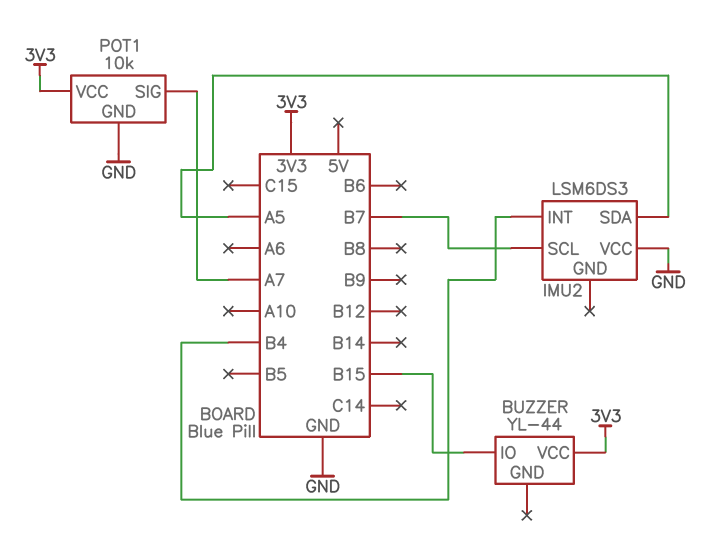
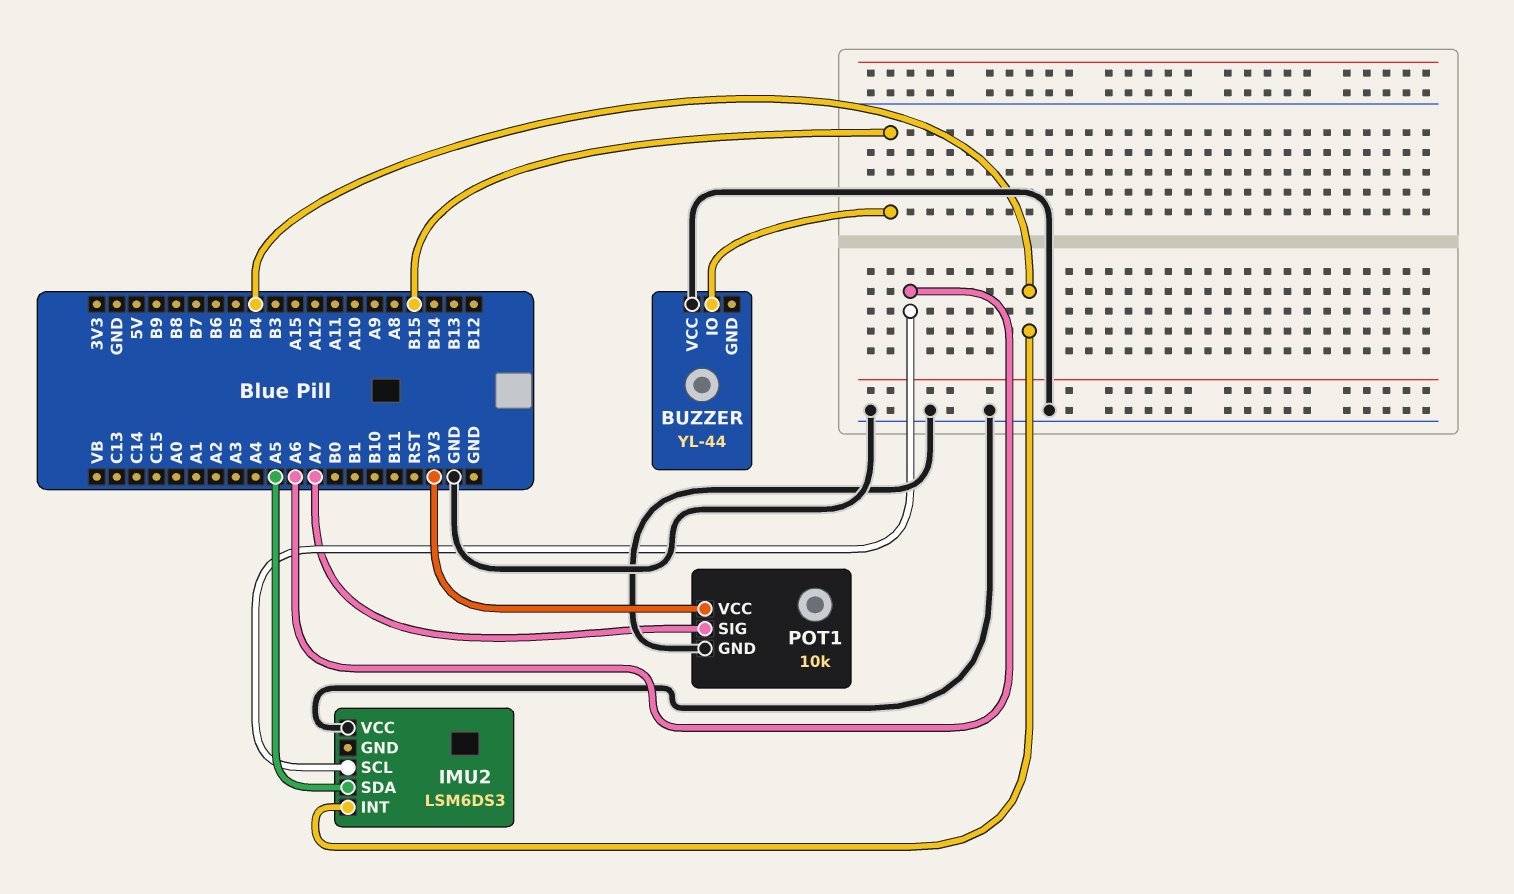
BUZZER pin VCC: 3V3 -> GND
IMU2 pin SCL: B7 -> A6

